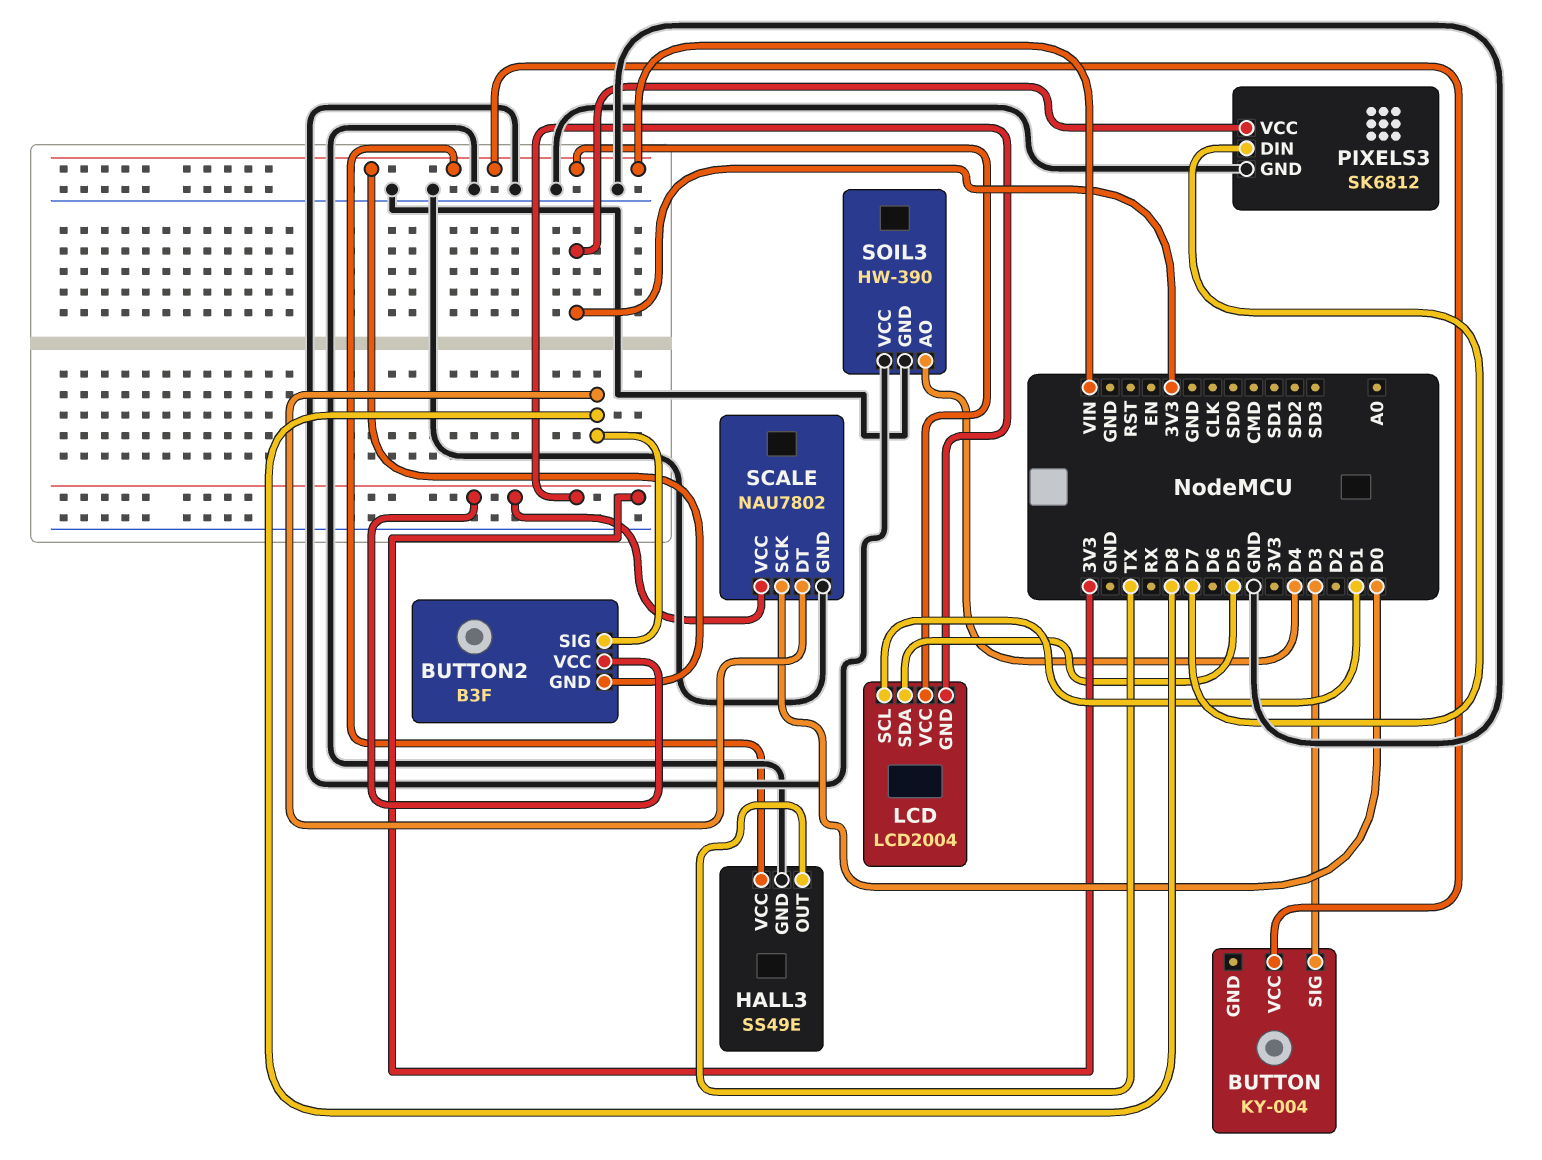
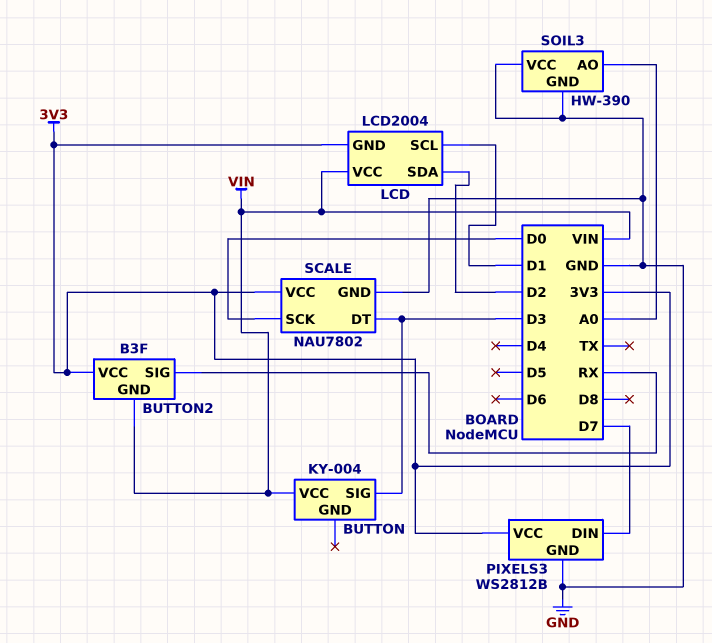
BUTTON2 pin SIG: D8 -> RX
HALL3: SS49E -> none
HALL3 pin GND: GND -> none
HALL3 pin OUT: TX -> none
HALL3 pin VCC: VIN -> none
LCD pin SDA: D5 -> D2
PIXELS3: SK6812 -> WS2812B
SCALE pin DT: D8 -> D3
SOIL3 pin AO: D4 -> A0

